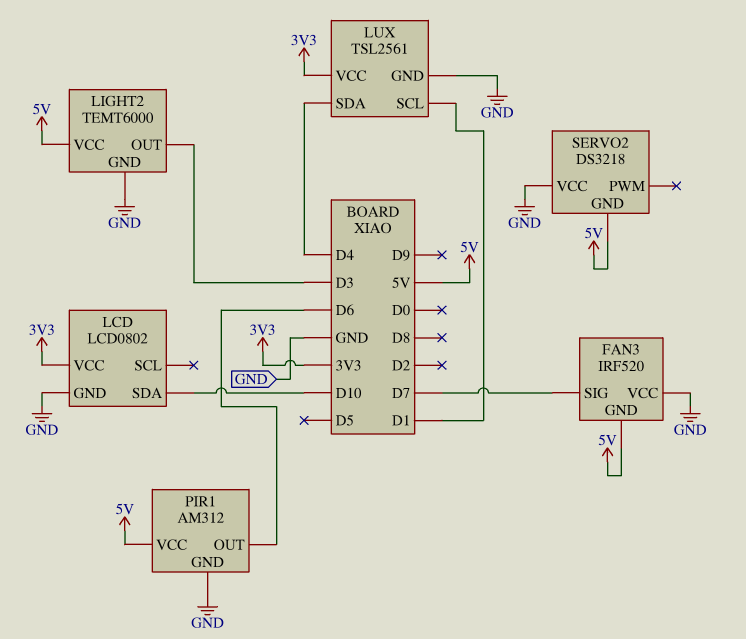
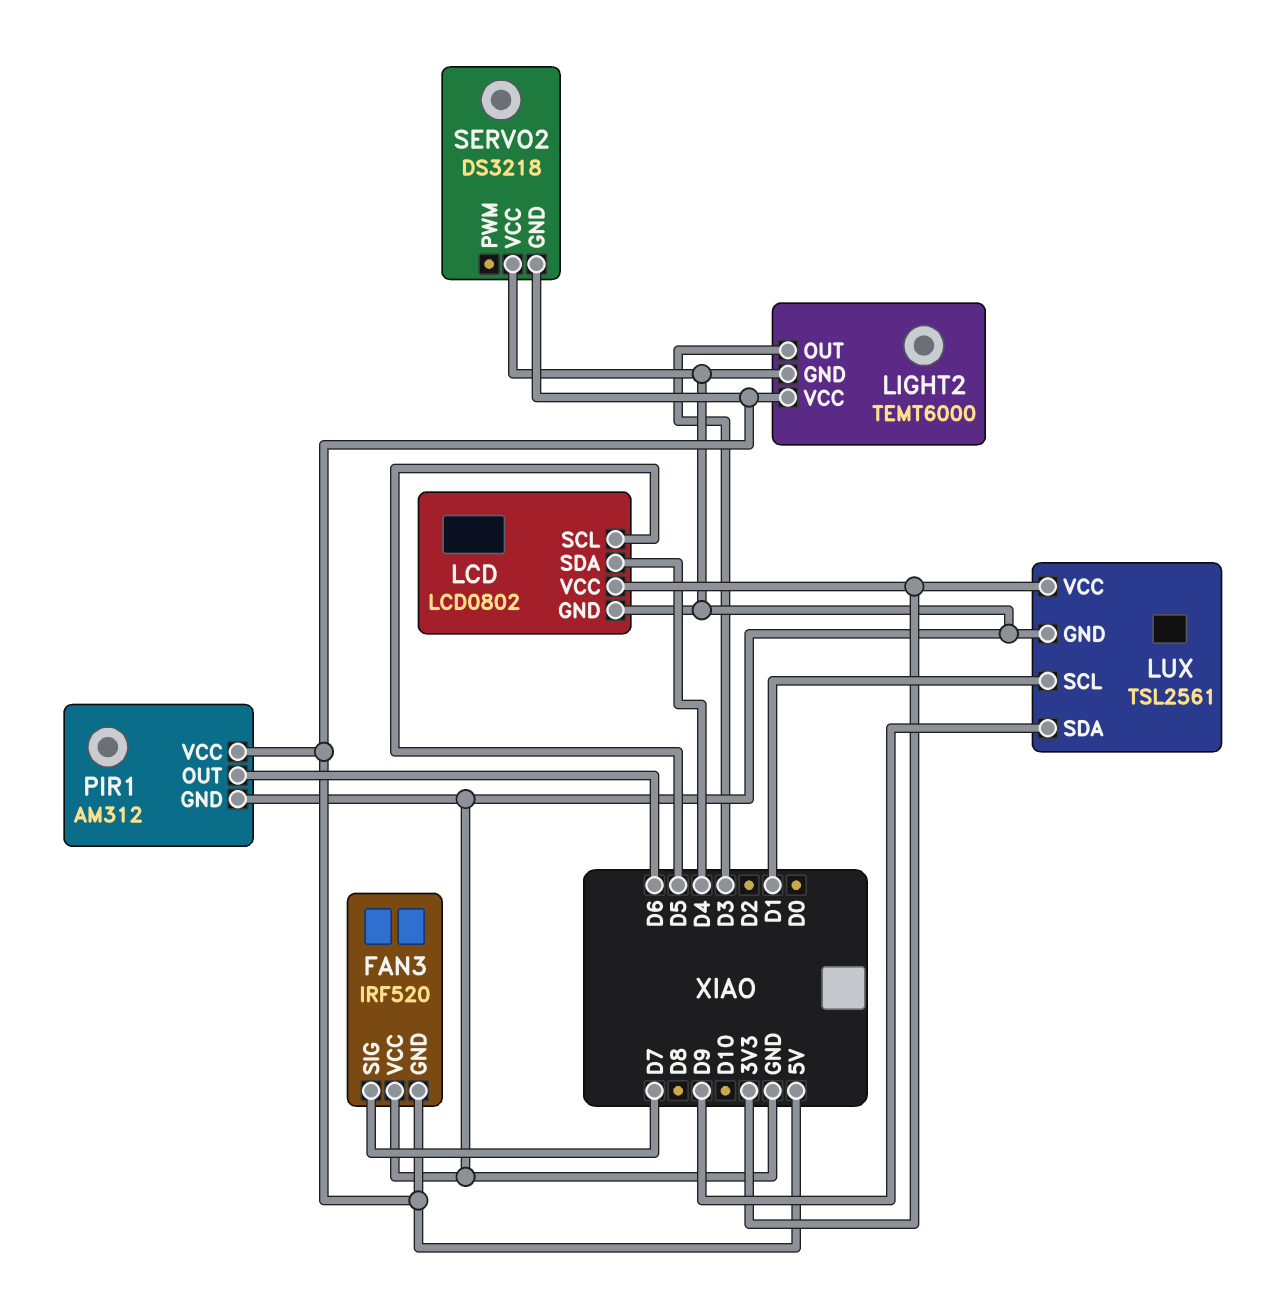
LCD pin SCL: none -> D5
LCD pin SDA: D10 -> D4
LUX pin SDA: D4 -> D9

